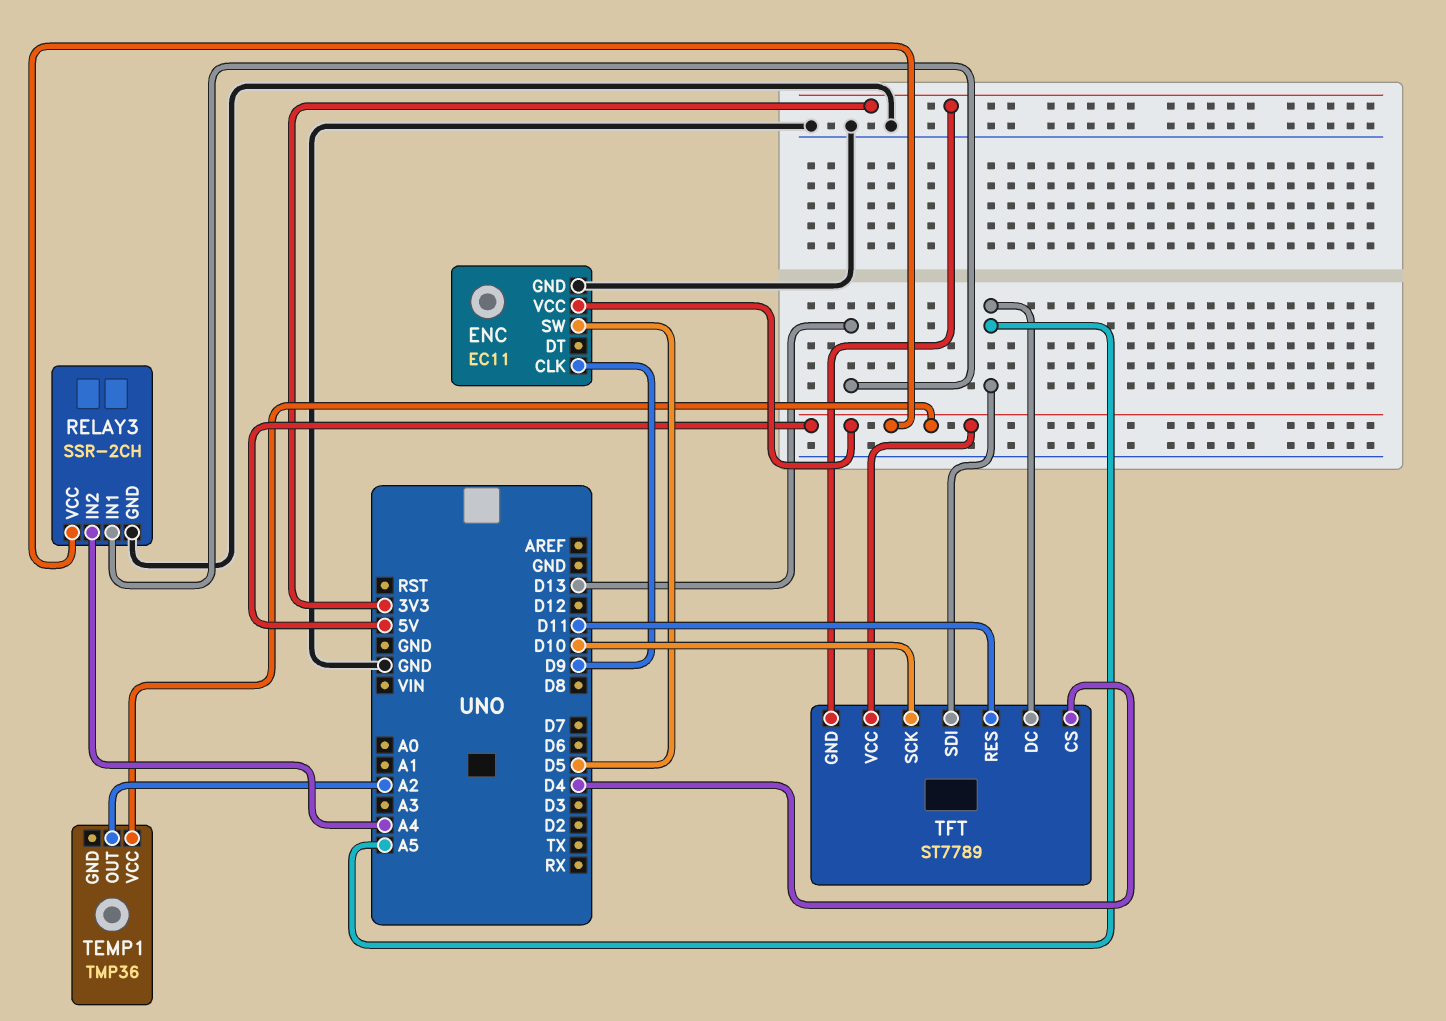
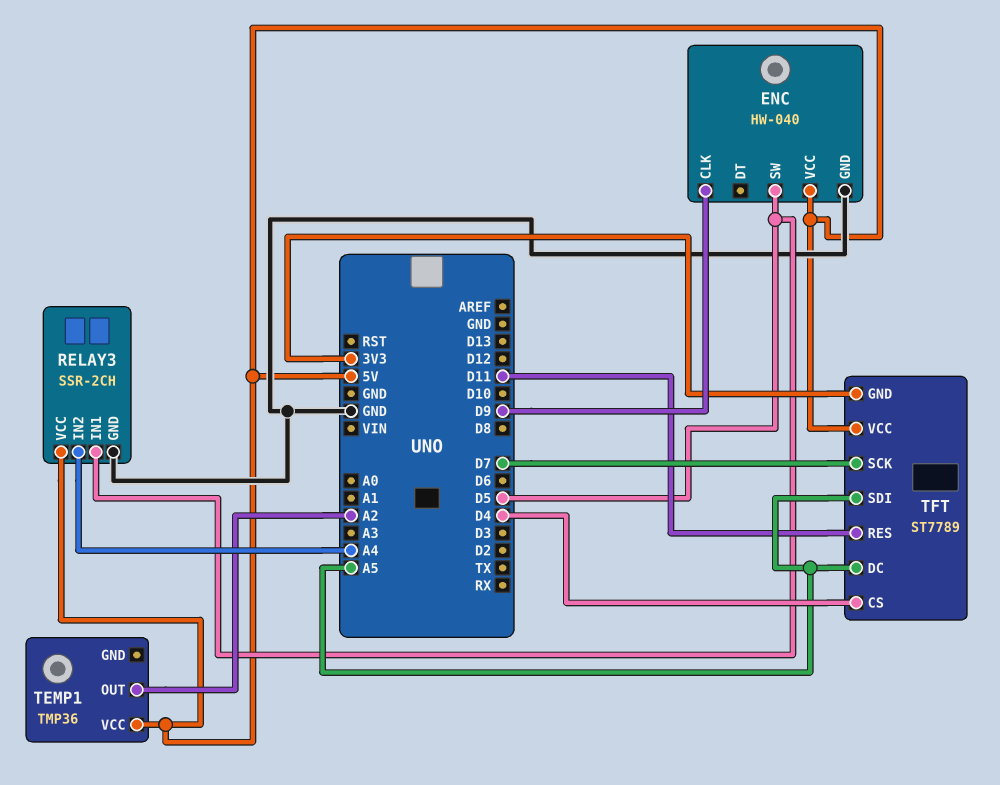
ENC: EC11 -> HW-040
RELAY3 pin IN1: D13 -> D5
TFT pin SCK: D10 -> D7

